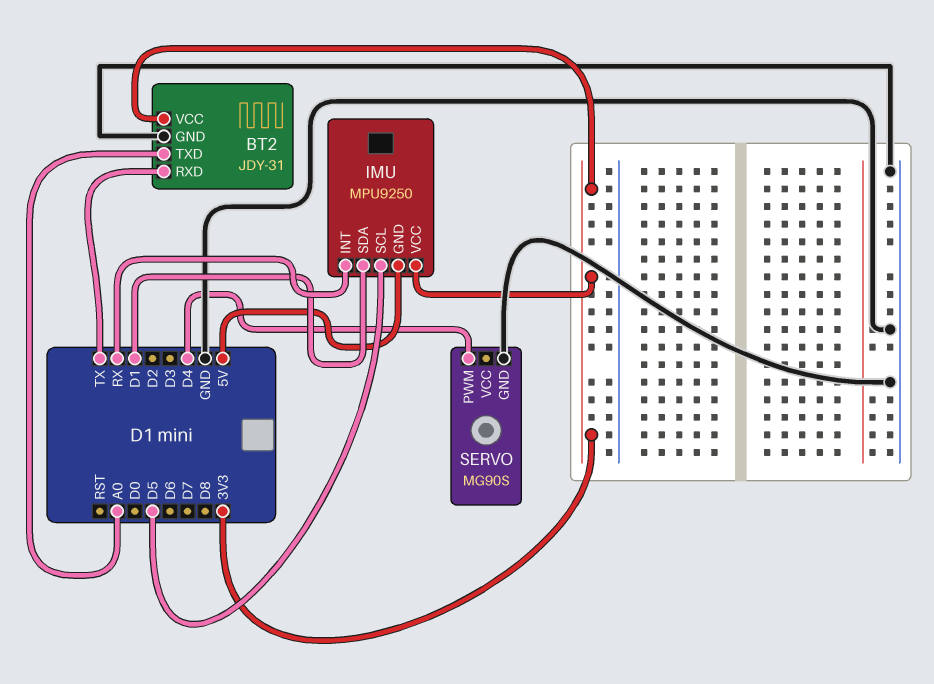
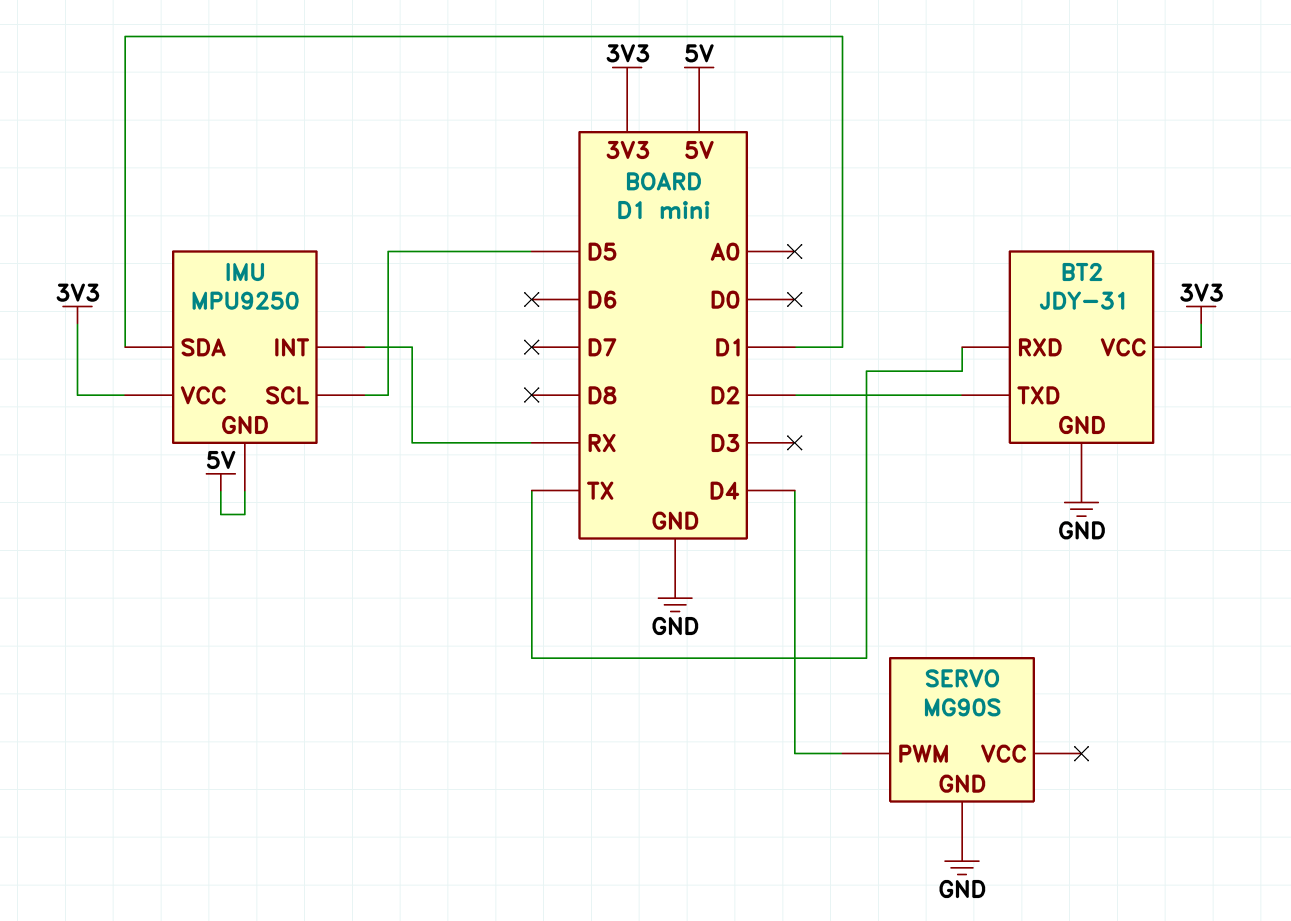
BT2 pin TXD: A0 -> D2

